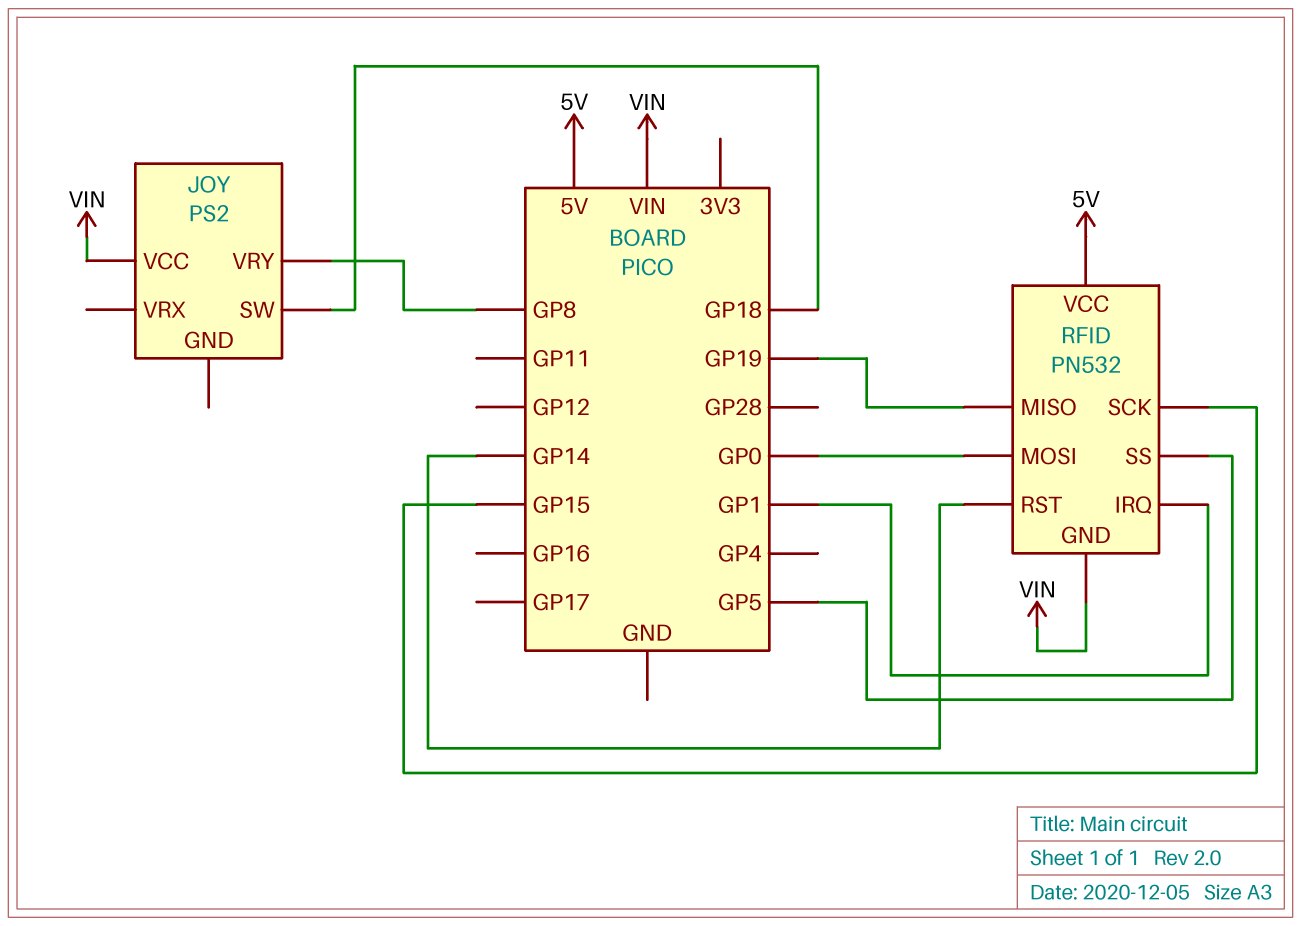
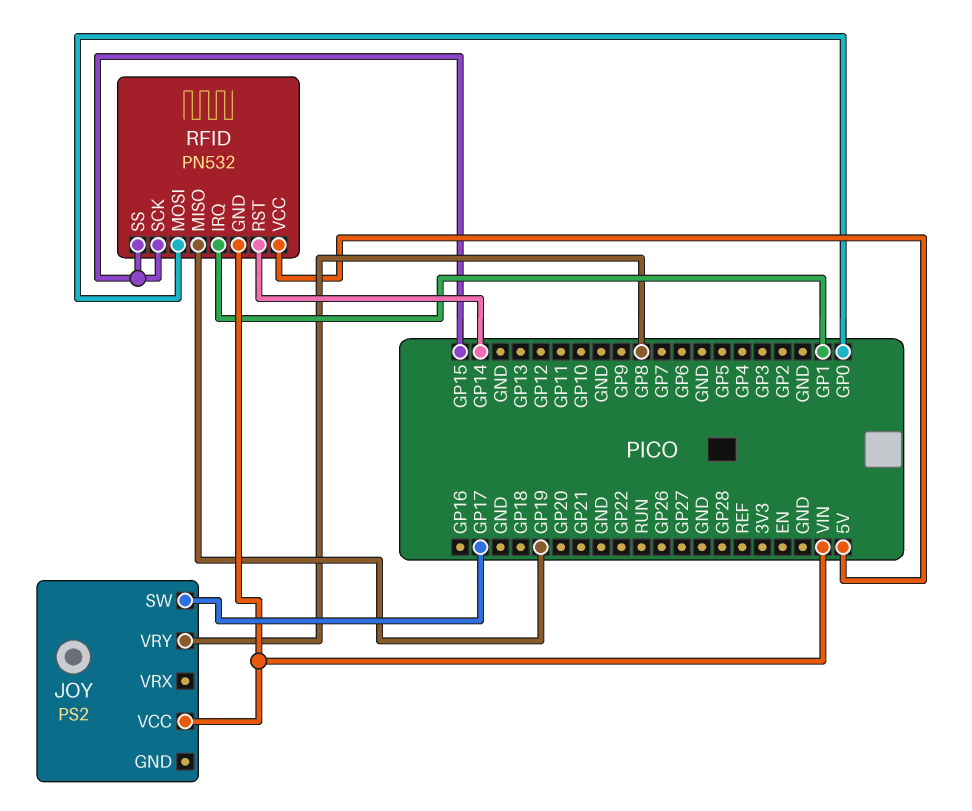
JOY pin SW: GP18 -> GP17
RFID pin SS: GP5 -> GP15

